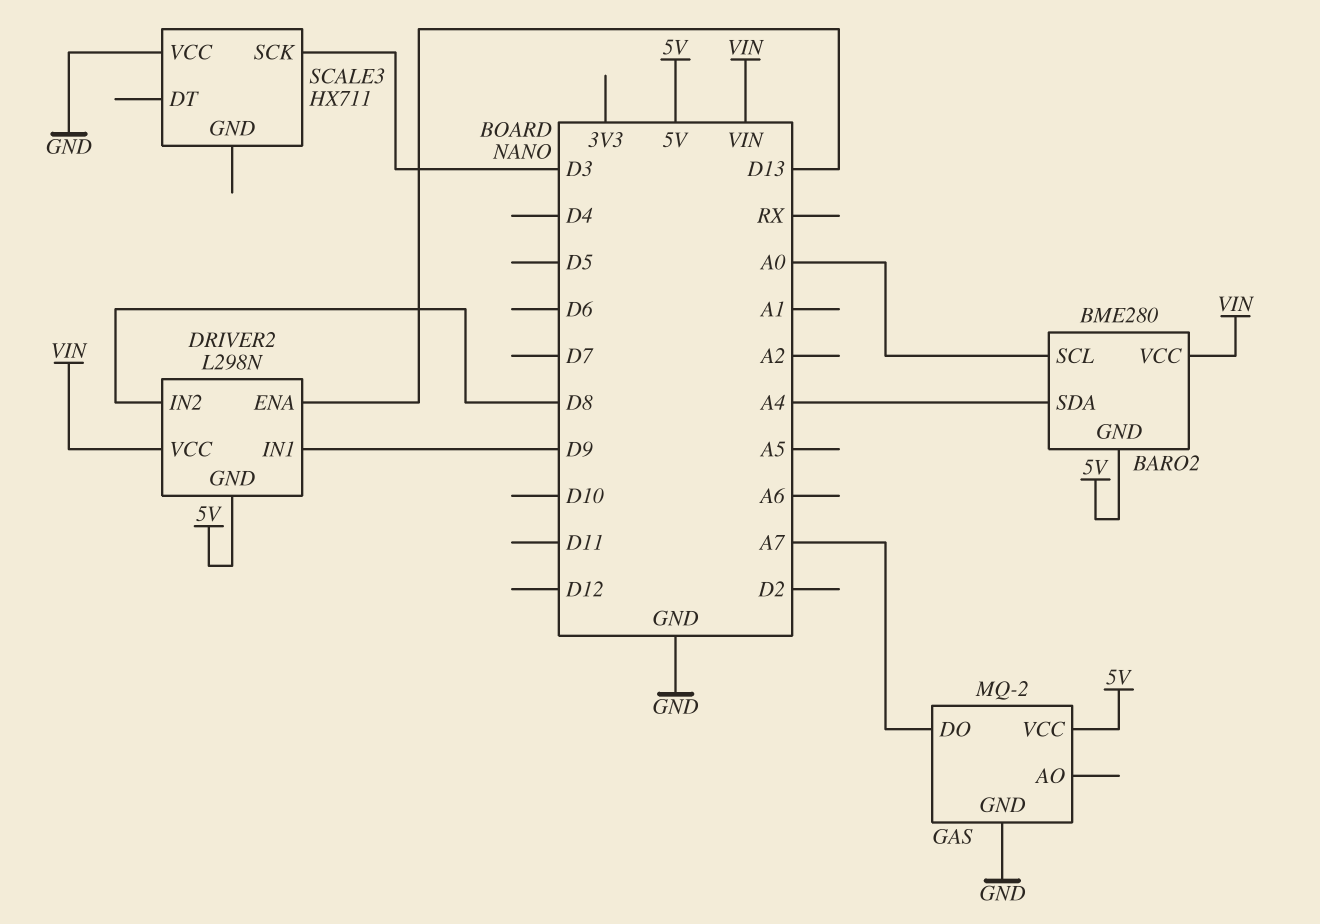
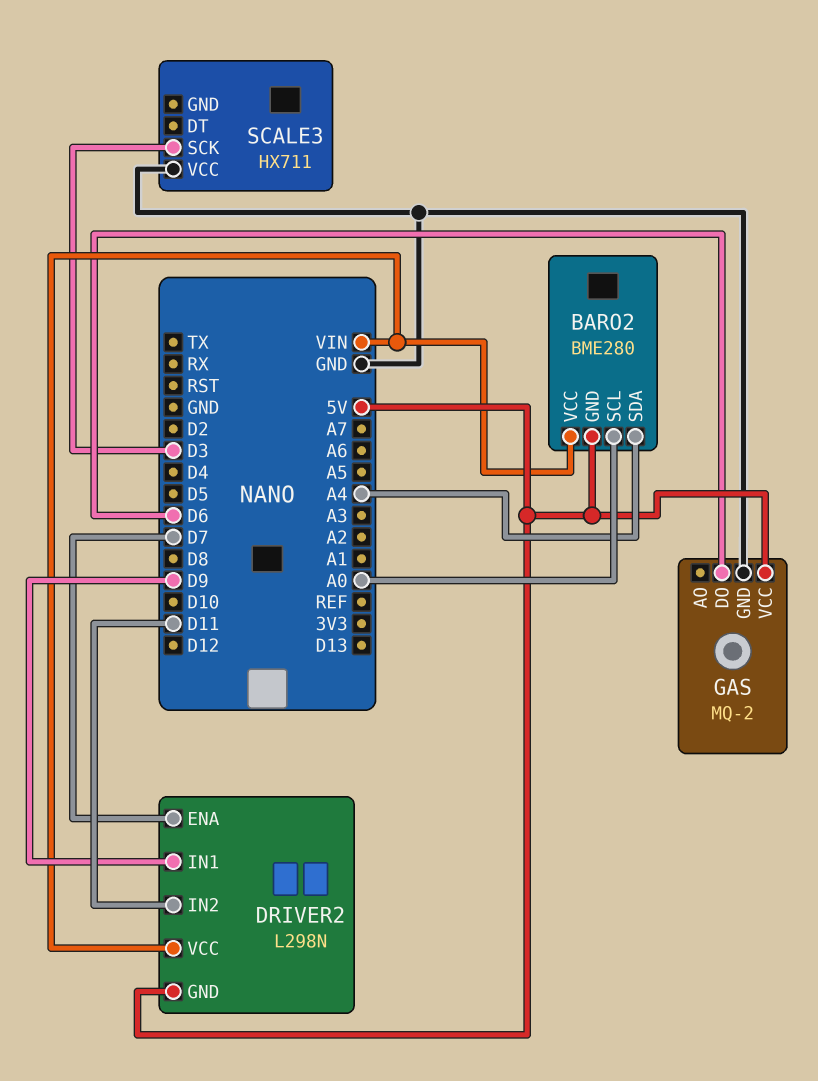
DRIVER2 pin ENA: D13 -> D7
DRIVER2 pin IN2: D8 -> D11
GAS pin DO: A7 -> D6

